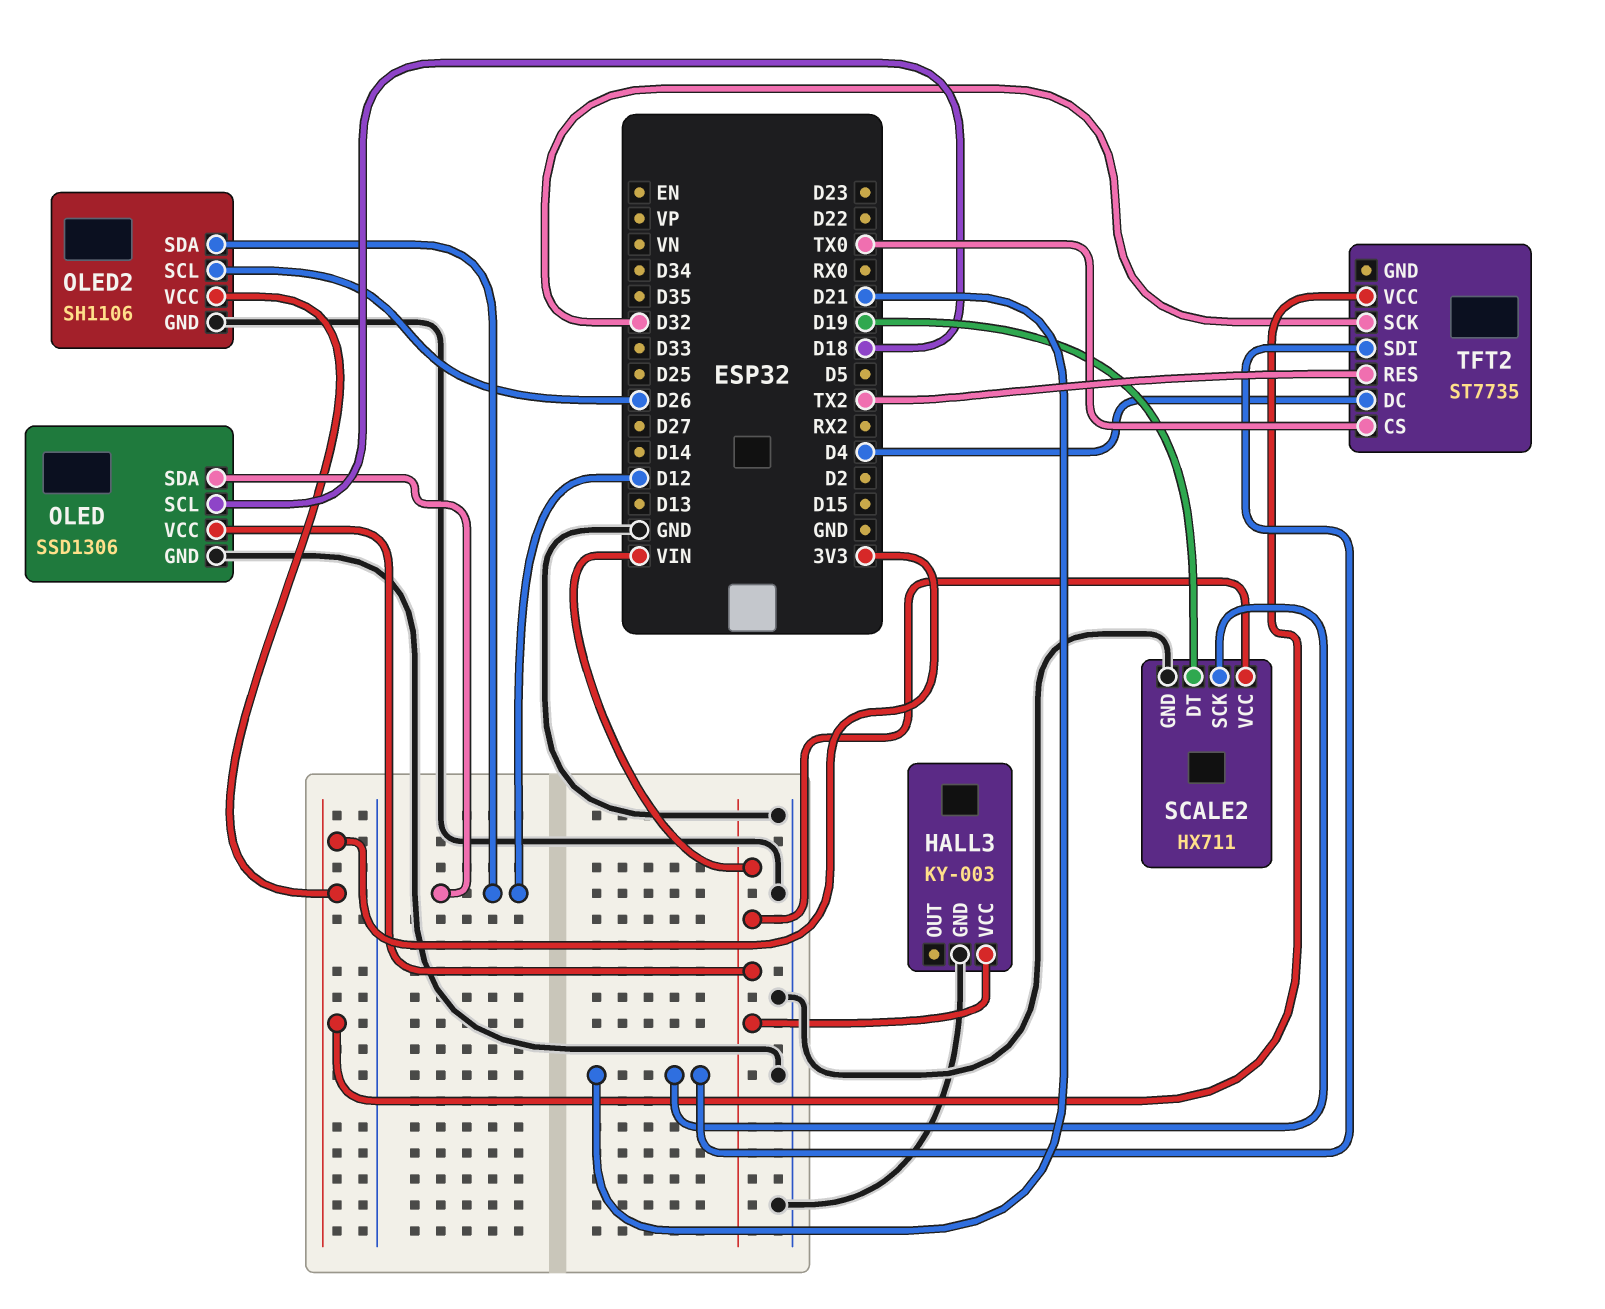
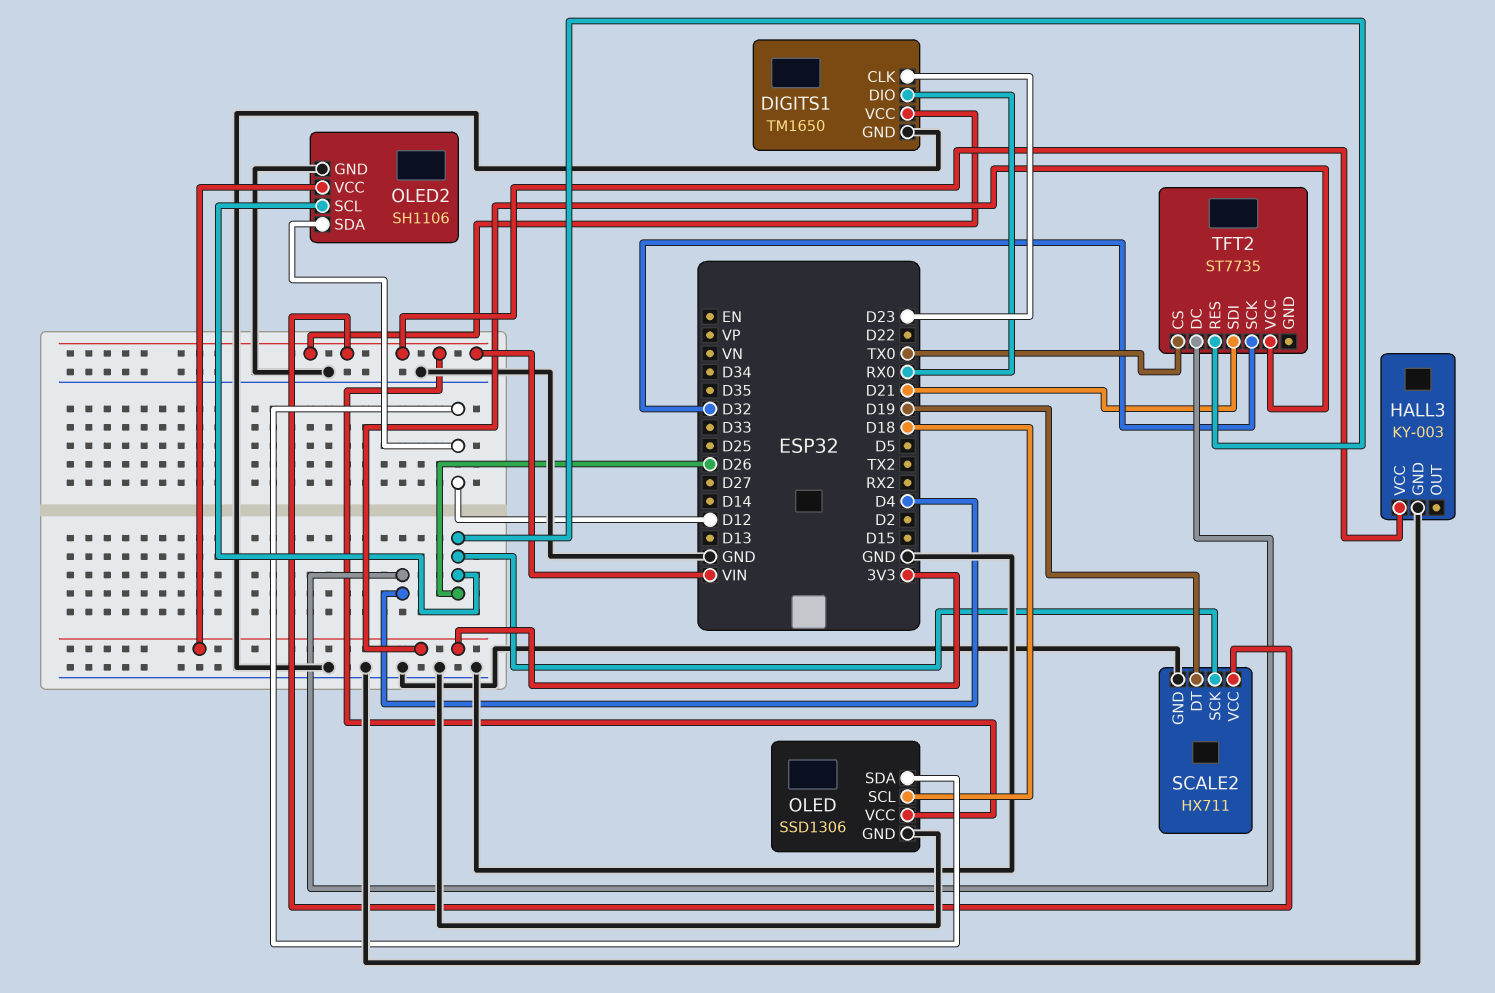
DIGITS1: none -> TM1650
DIGITS1 pin CLK: none -> D23
DIGITS1 pin DIO: none -> RX0
DIGITS1 pin GND: none -> GND
DIGITS1 pin VCC: none -> VIN
SCALE2 pin SCK: D21 -> D26
TFT2 pin RES: TX2 -> D26

